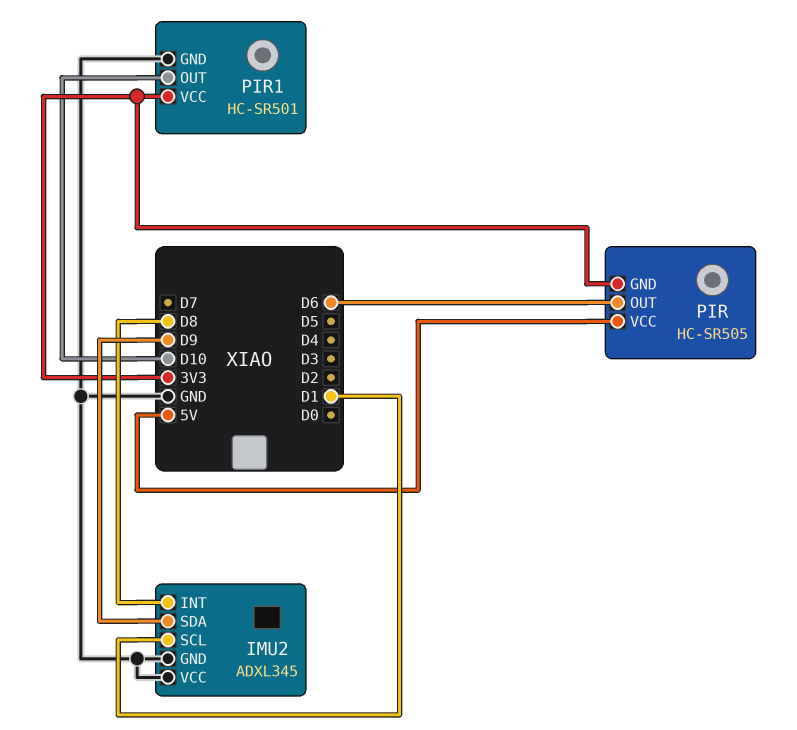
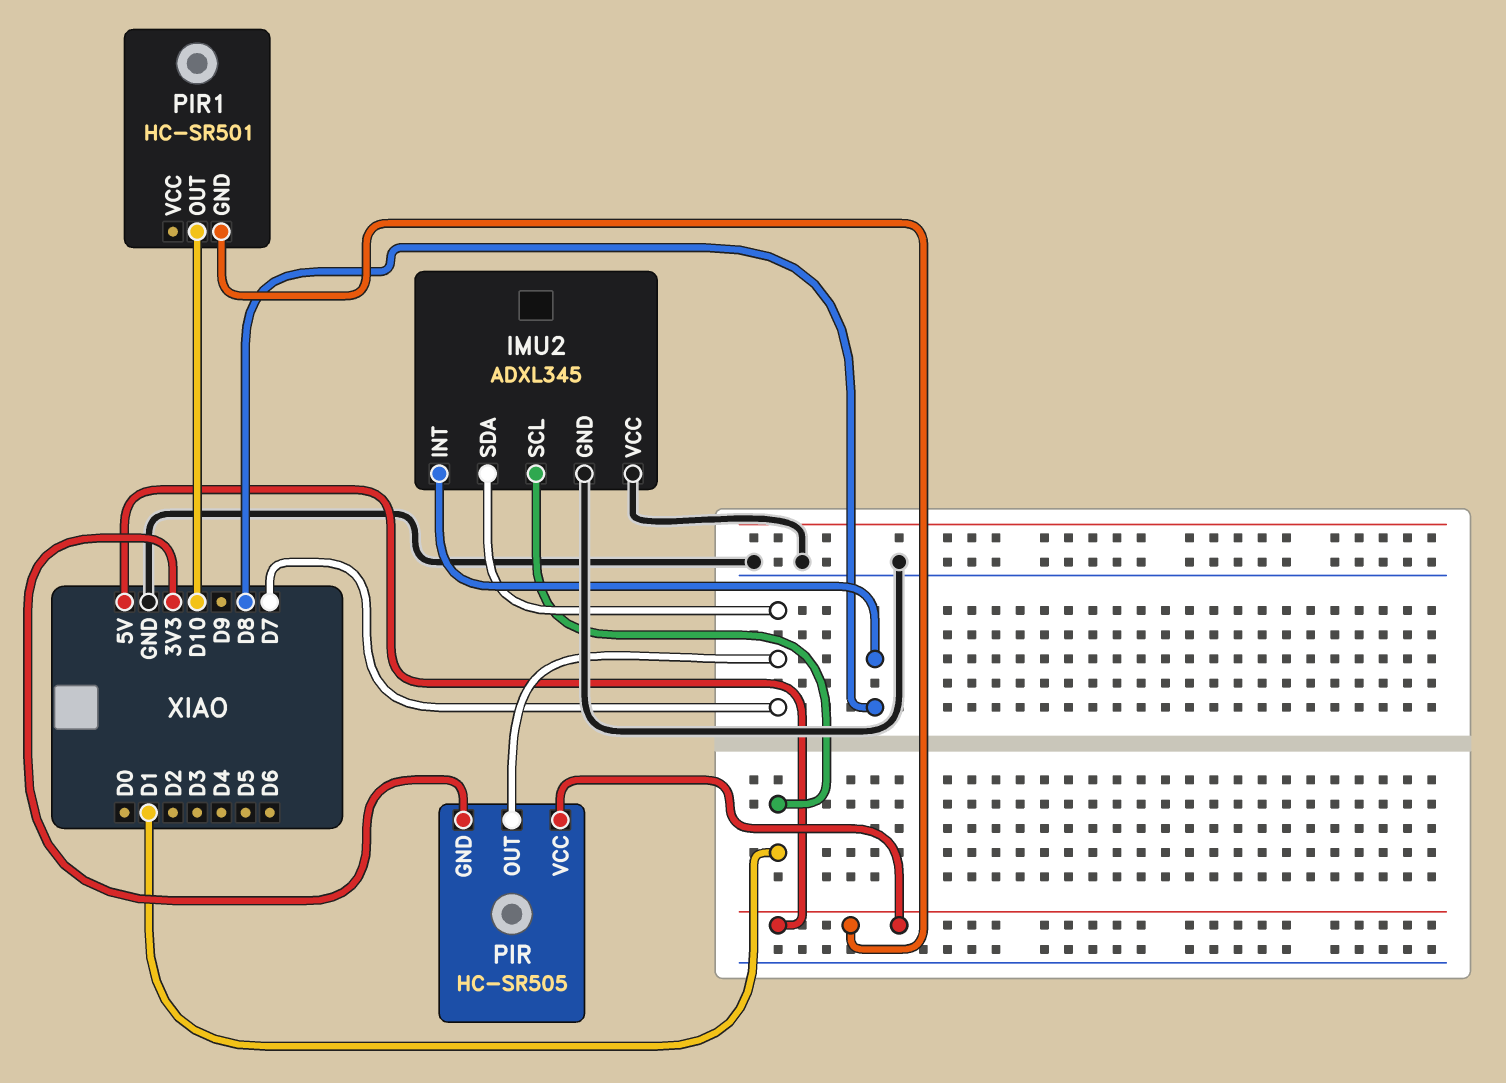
IMU2 pin SDA: D9 -> D7
PIR pin OUT: D6 -> D7
PIR1 pin GND: GND -> 5V
PIR1 pin VCC: 3V3 -> none

